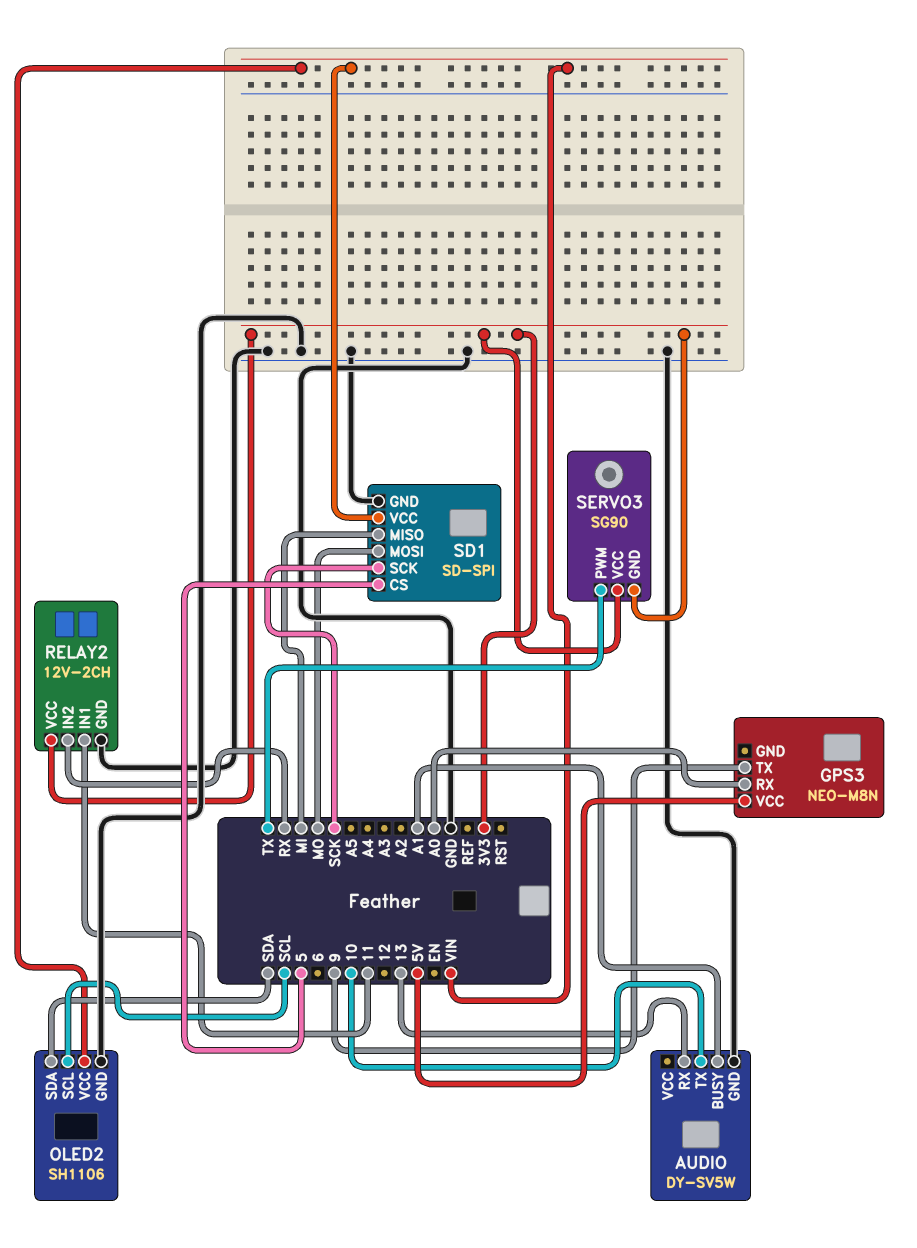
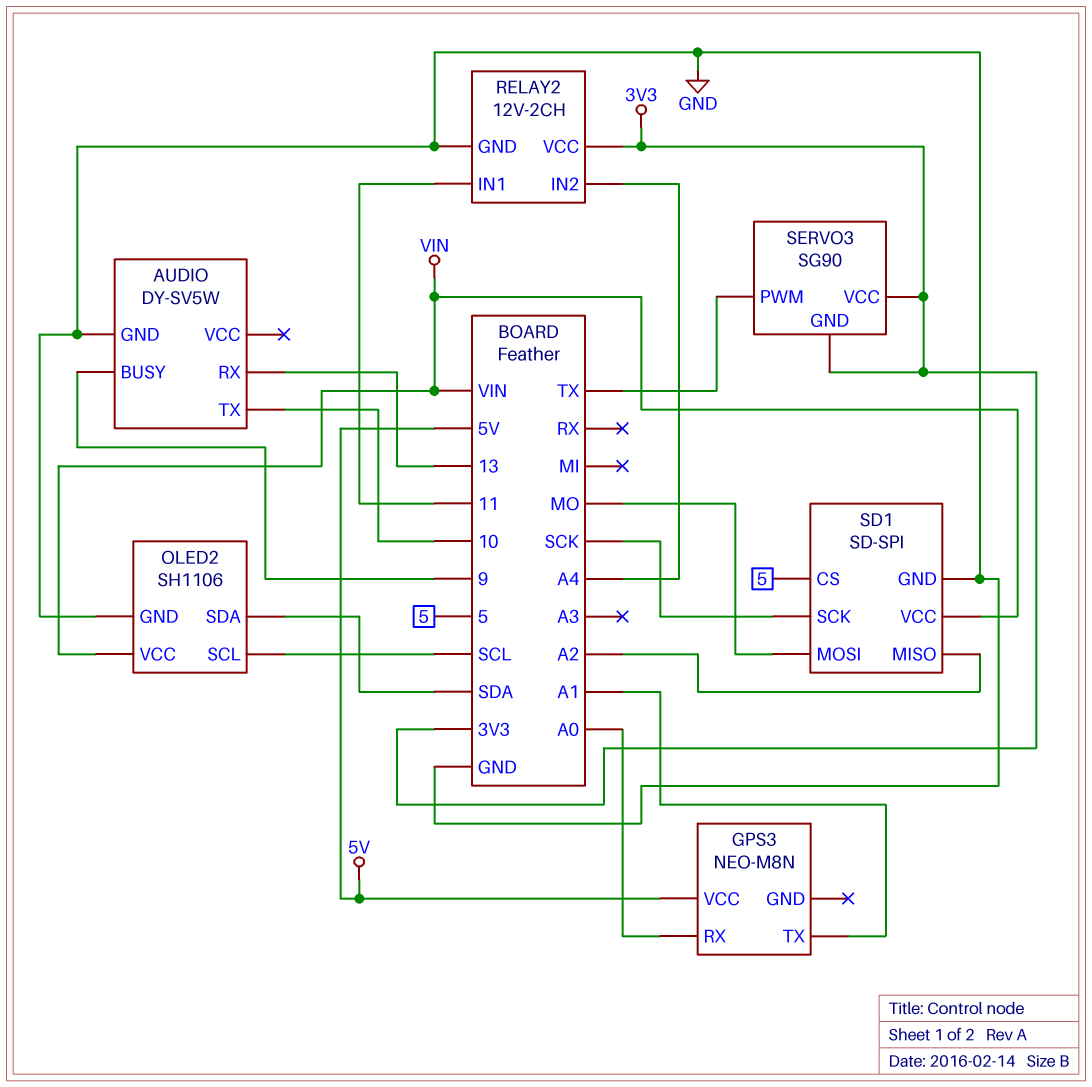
AUDIO pin BUSY: A1 -> 9
GPS3 pin TX: 9 -> A1
RELAY2 pin IN2: RX -> A4
SD1 pin MISO: MI -> A2

